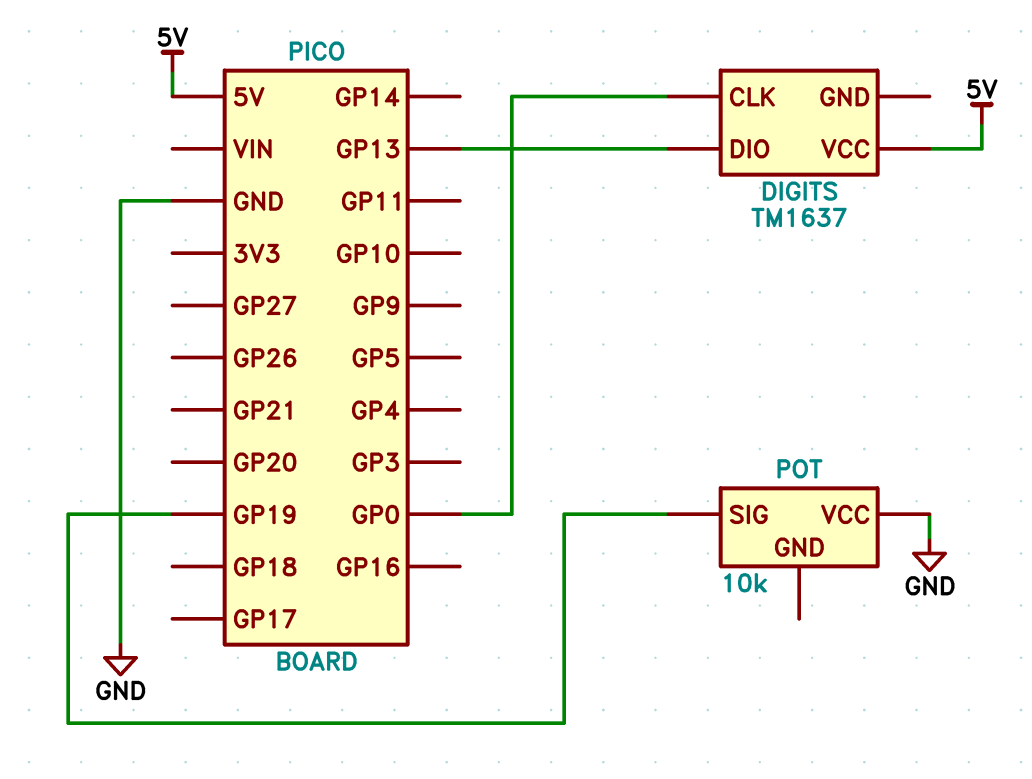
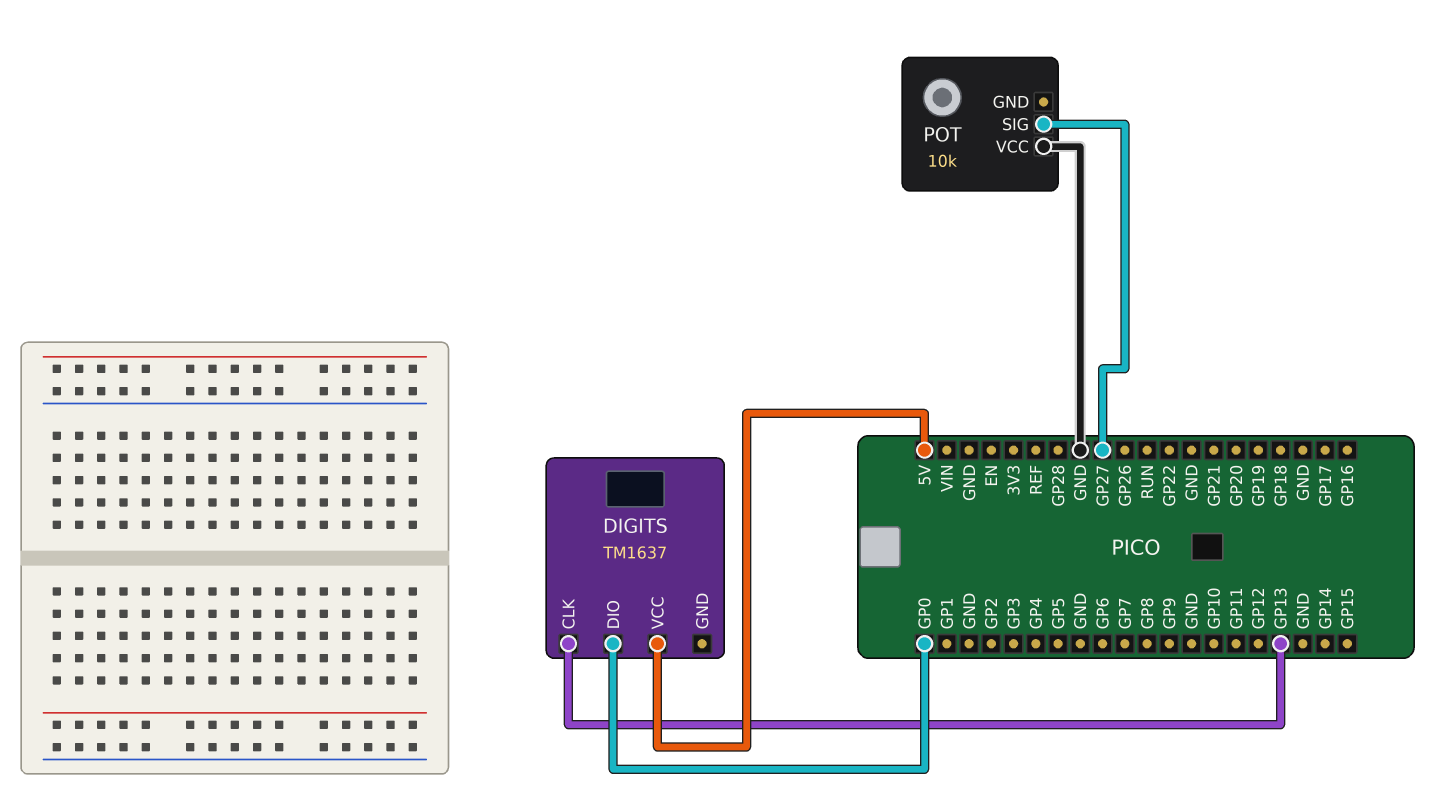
DIGITS pin CLK: GP0 -> GP13
DIGITS pin DIO: GP13 -> GP0
POT pin SIG: GP19 -> GP27

